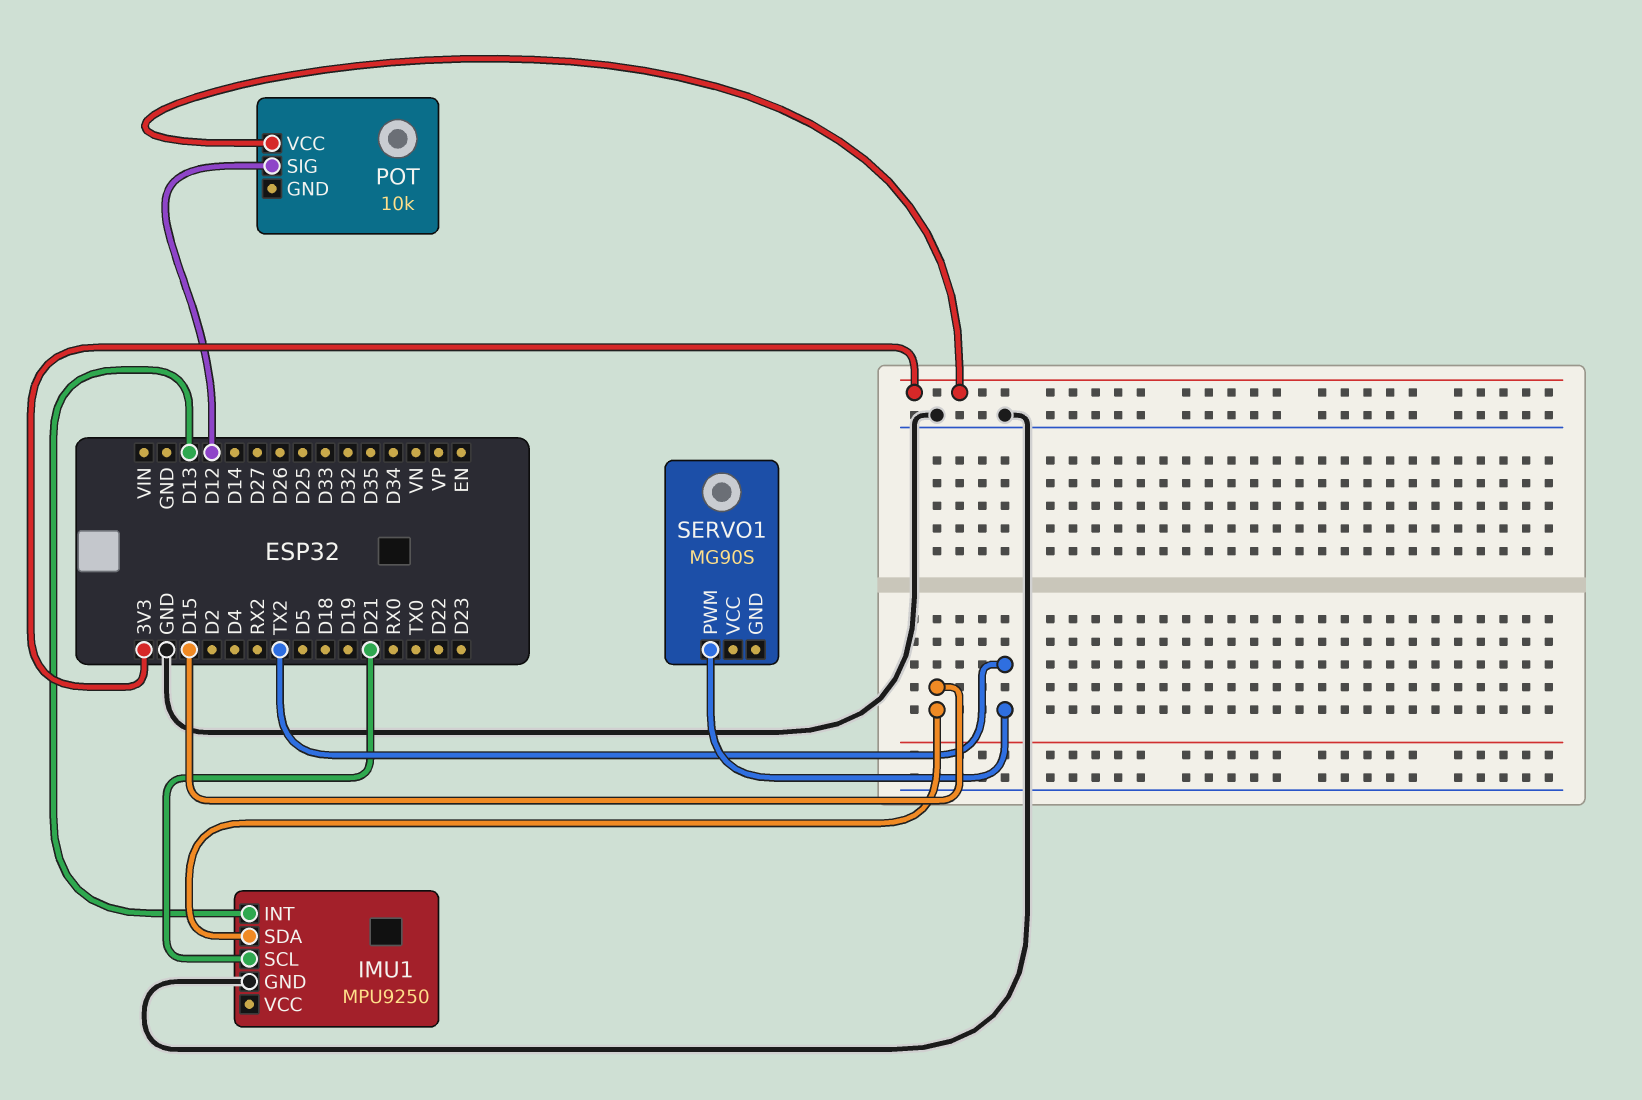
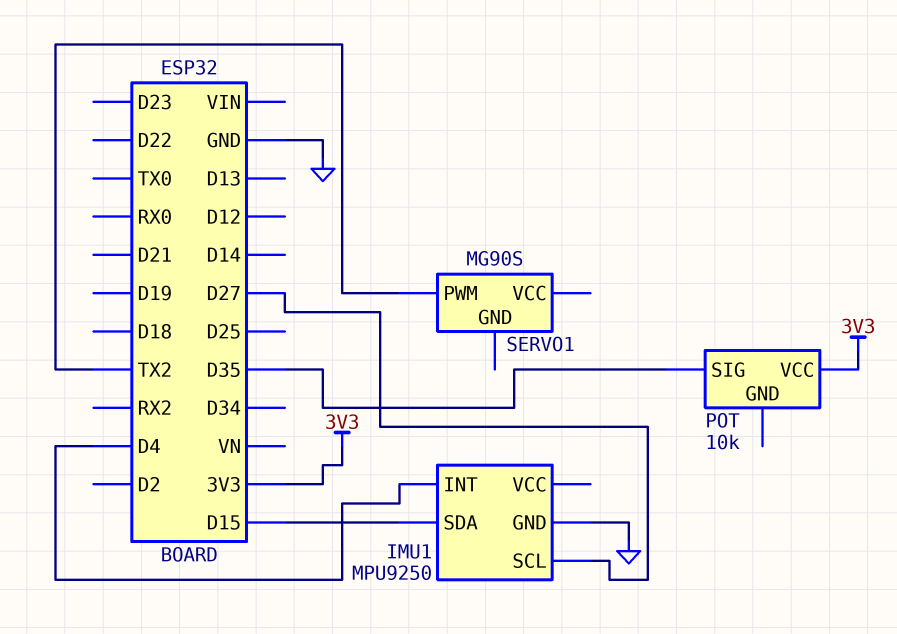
IMU1 pin INT: D13 -> D4
IMU1 pin SCL: D21 -> D27
POT pin SIG: D12 -> D35

